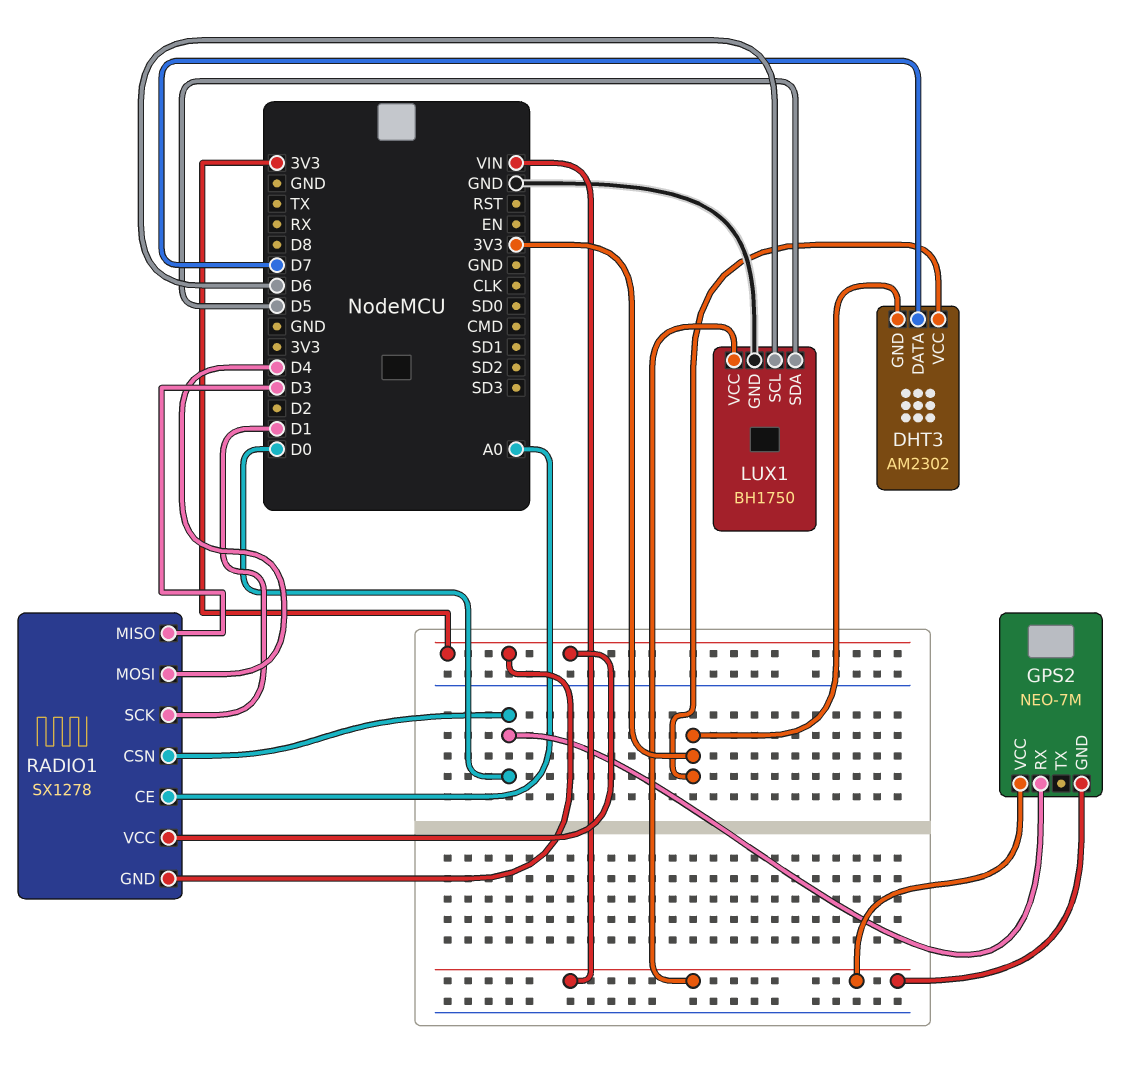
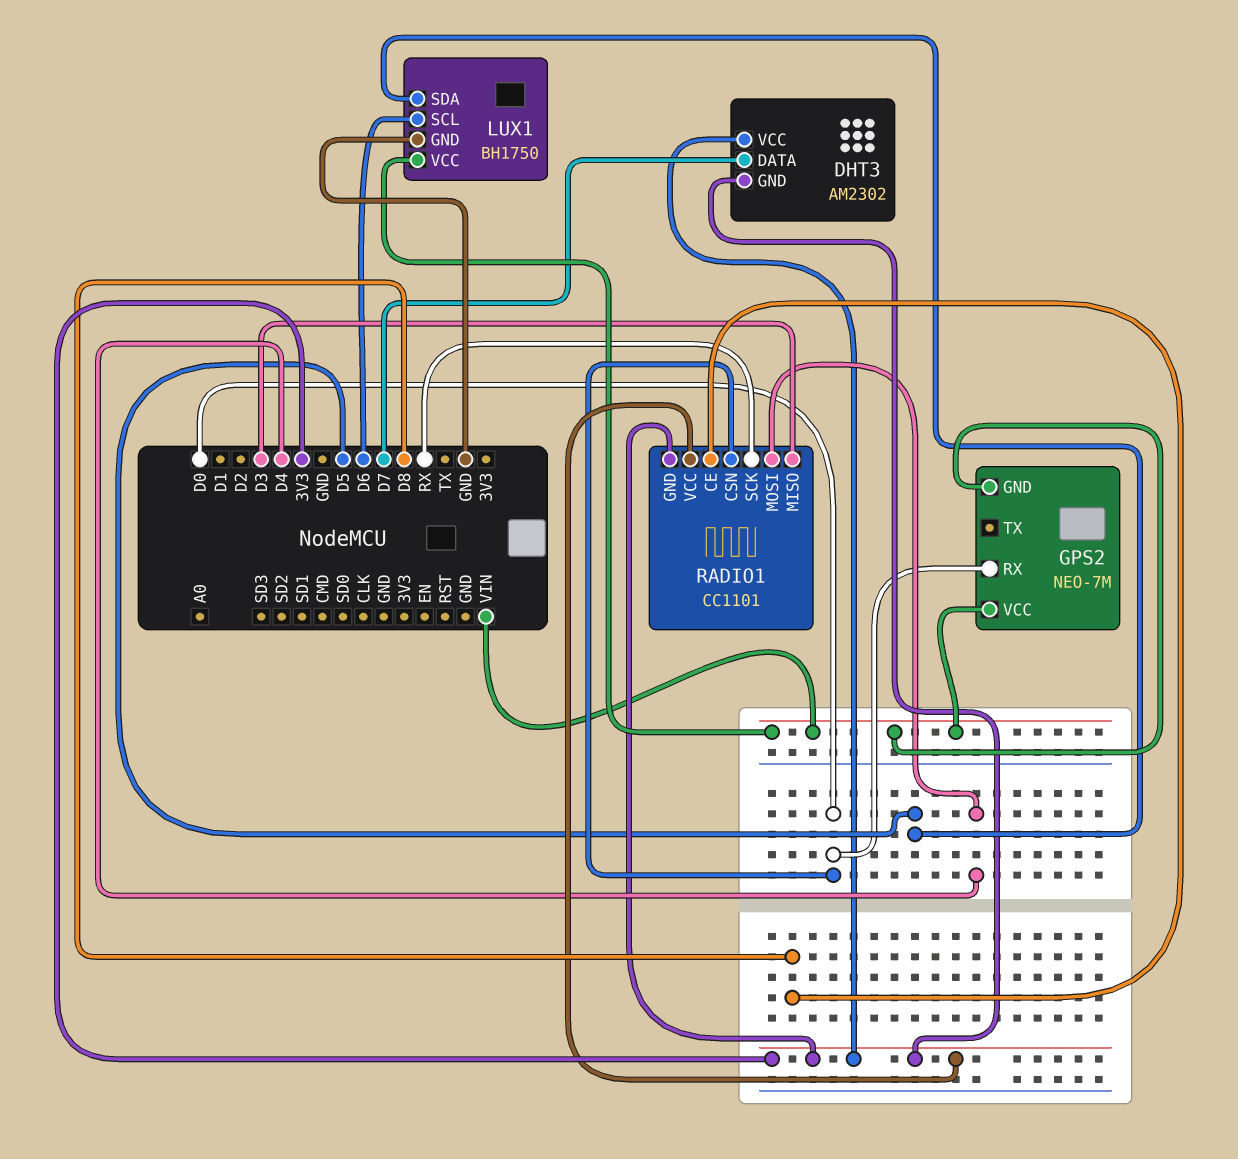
RADIO1: SX1278 -> CC1101
RADIO1 pin CE: A0 -> D8
RADIO1 pin SCK: D1 -> RX

